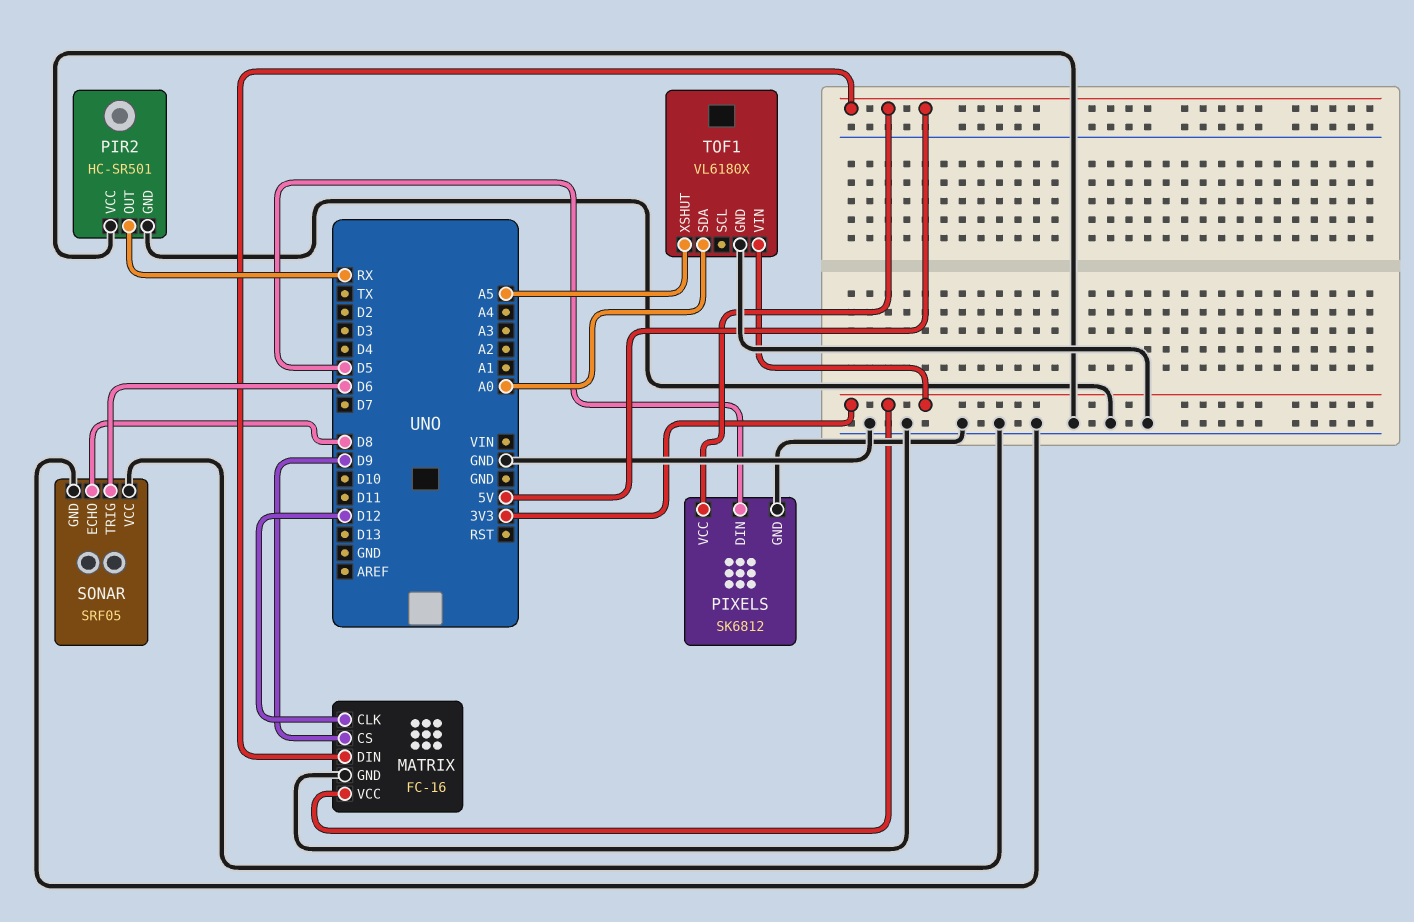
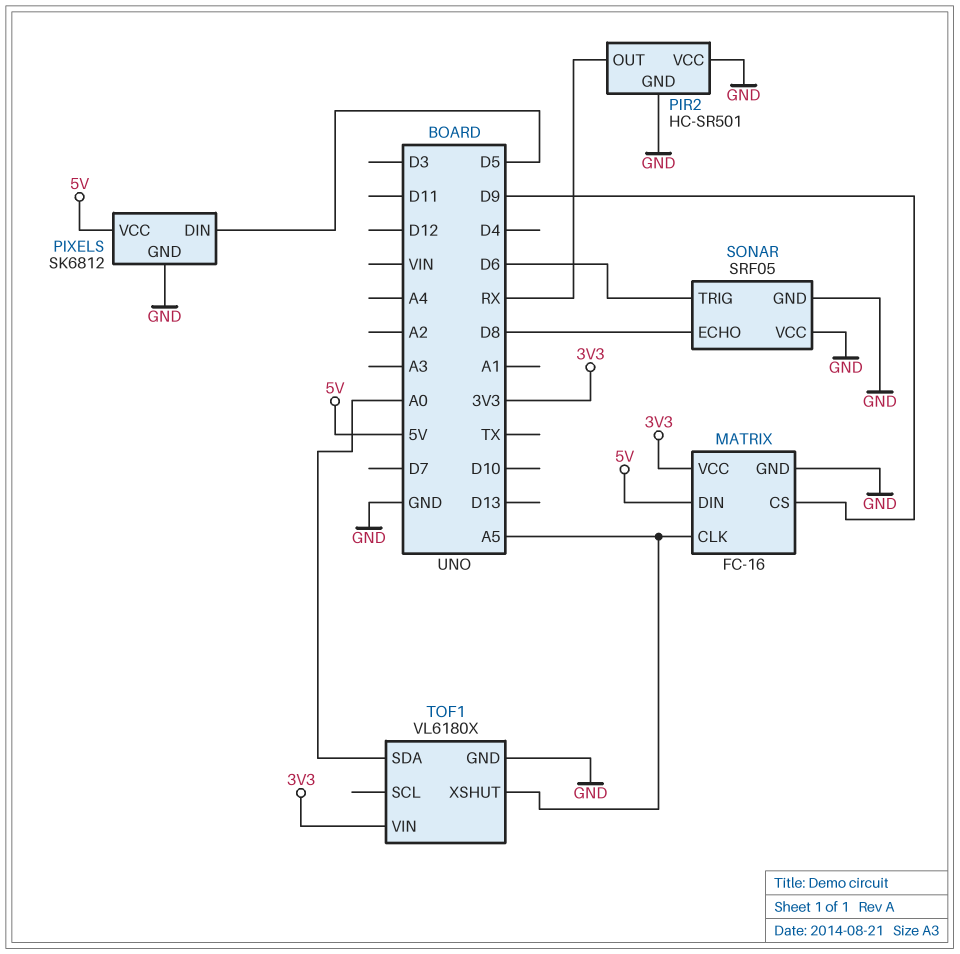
MATRIX pin CLK: D12 -> A5

